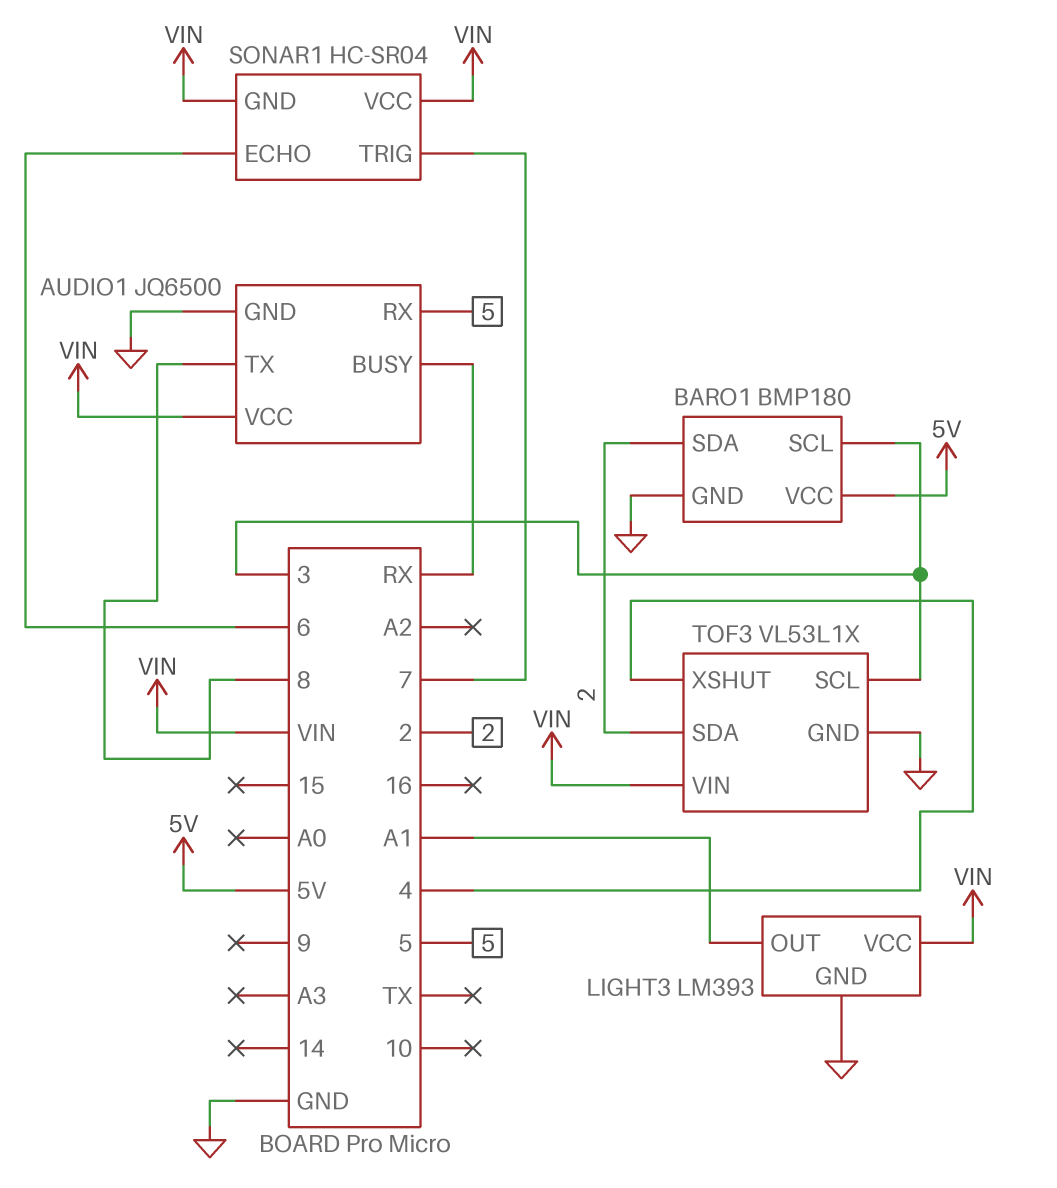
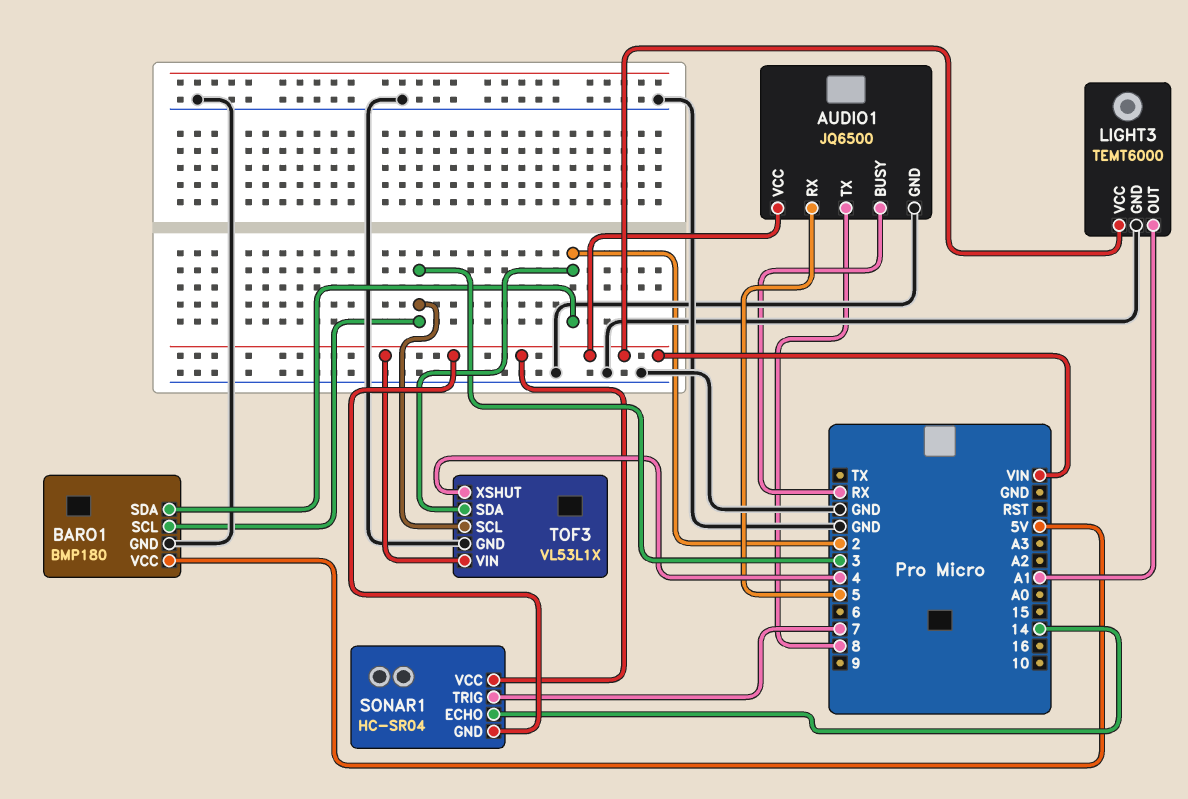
LIGHT3: LM393 -> TEMT6000
SONAR1 pin ECHO: 6 -> 14

